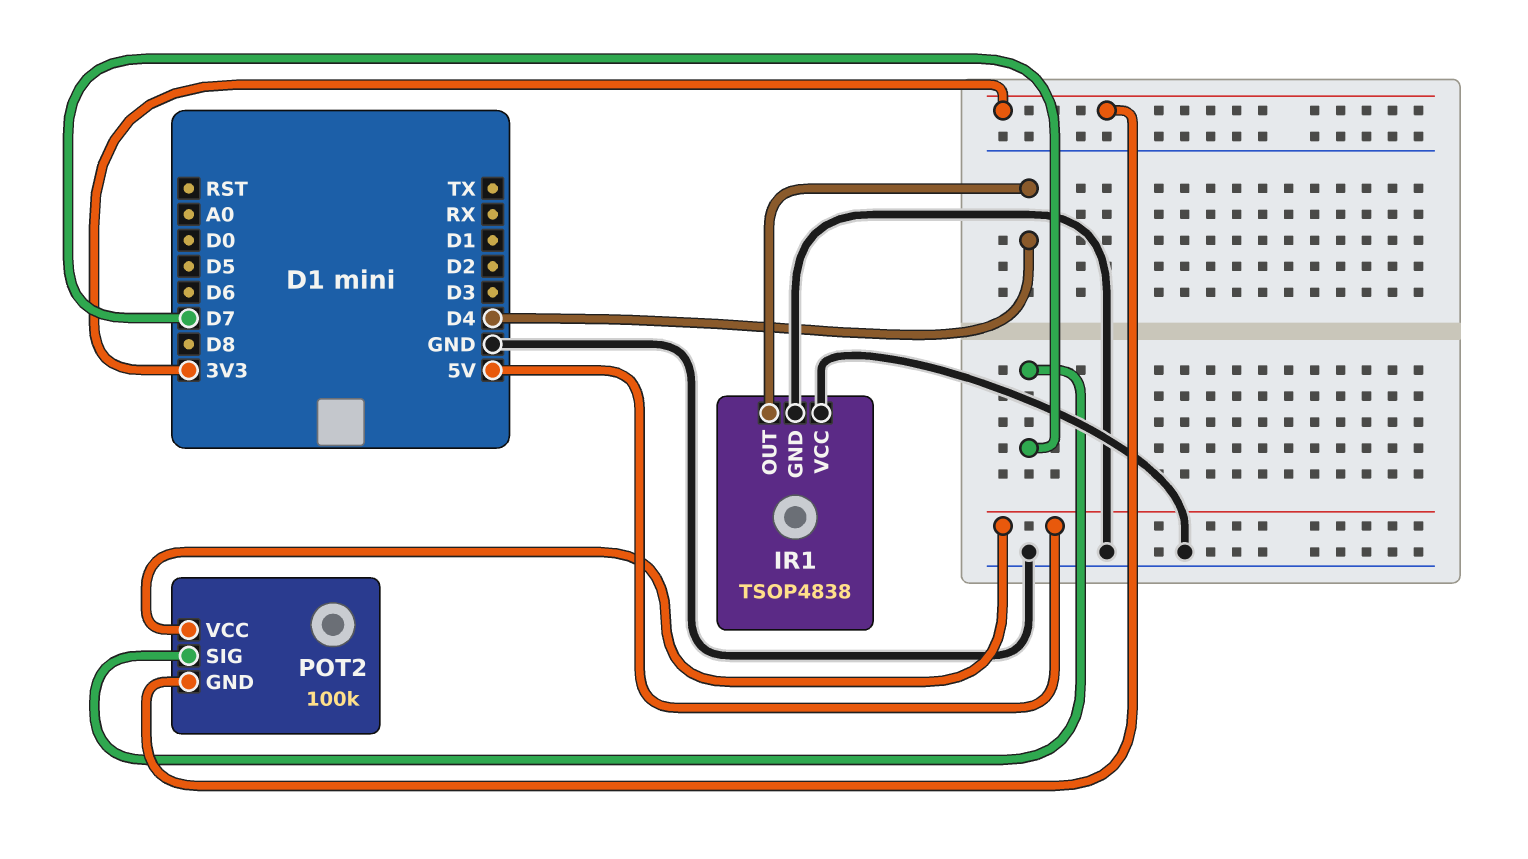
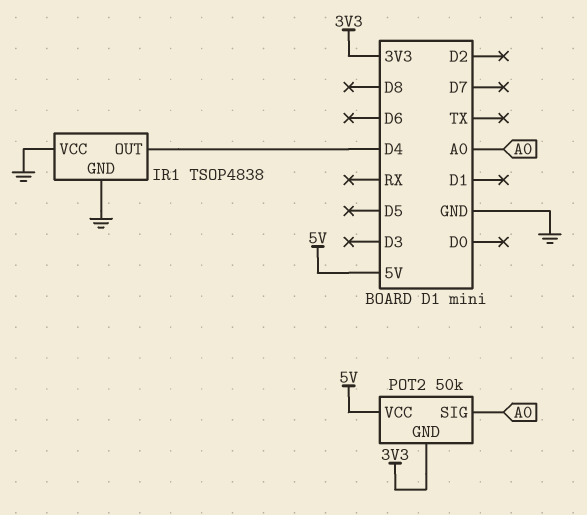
POT2: 100k -> 50k
POT2 pin SIG: D7 -> A0

